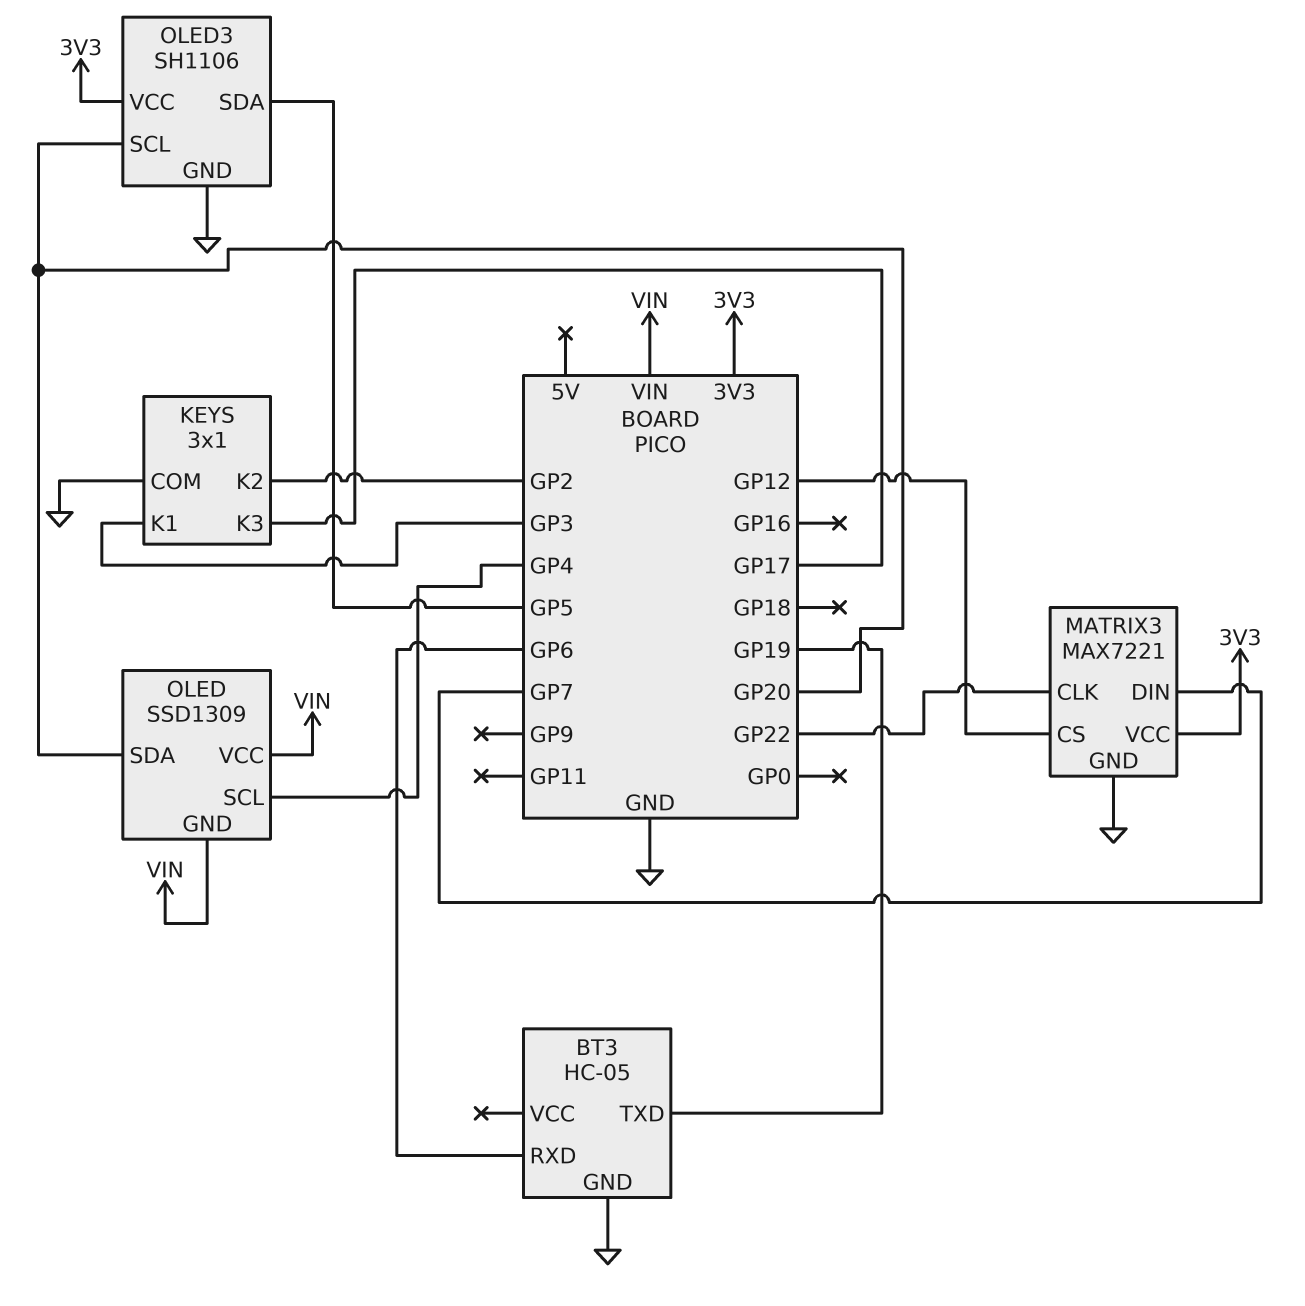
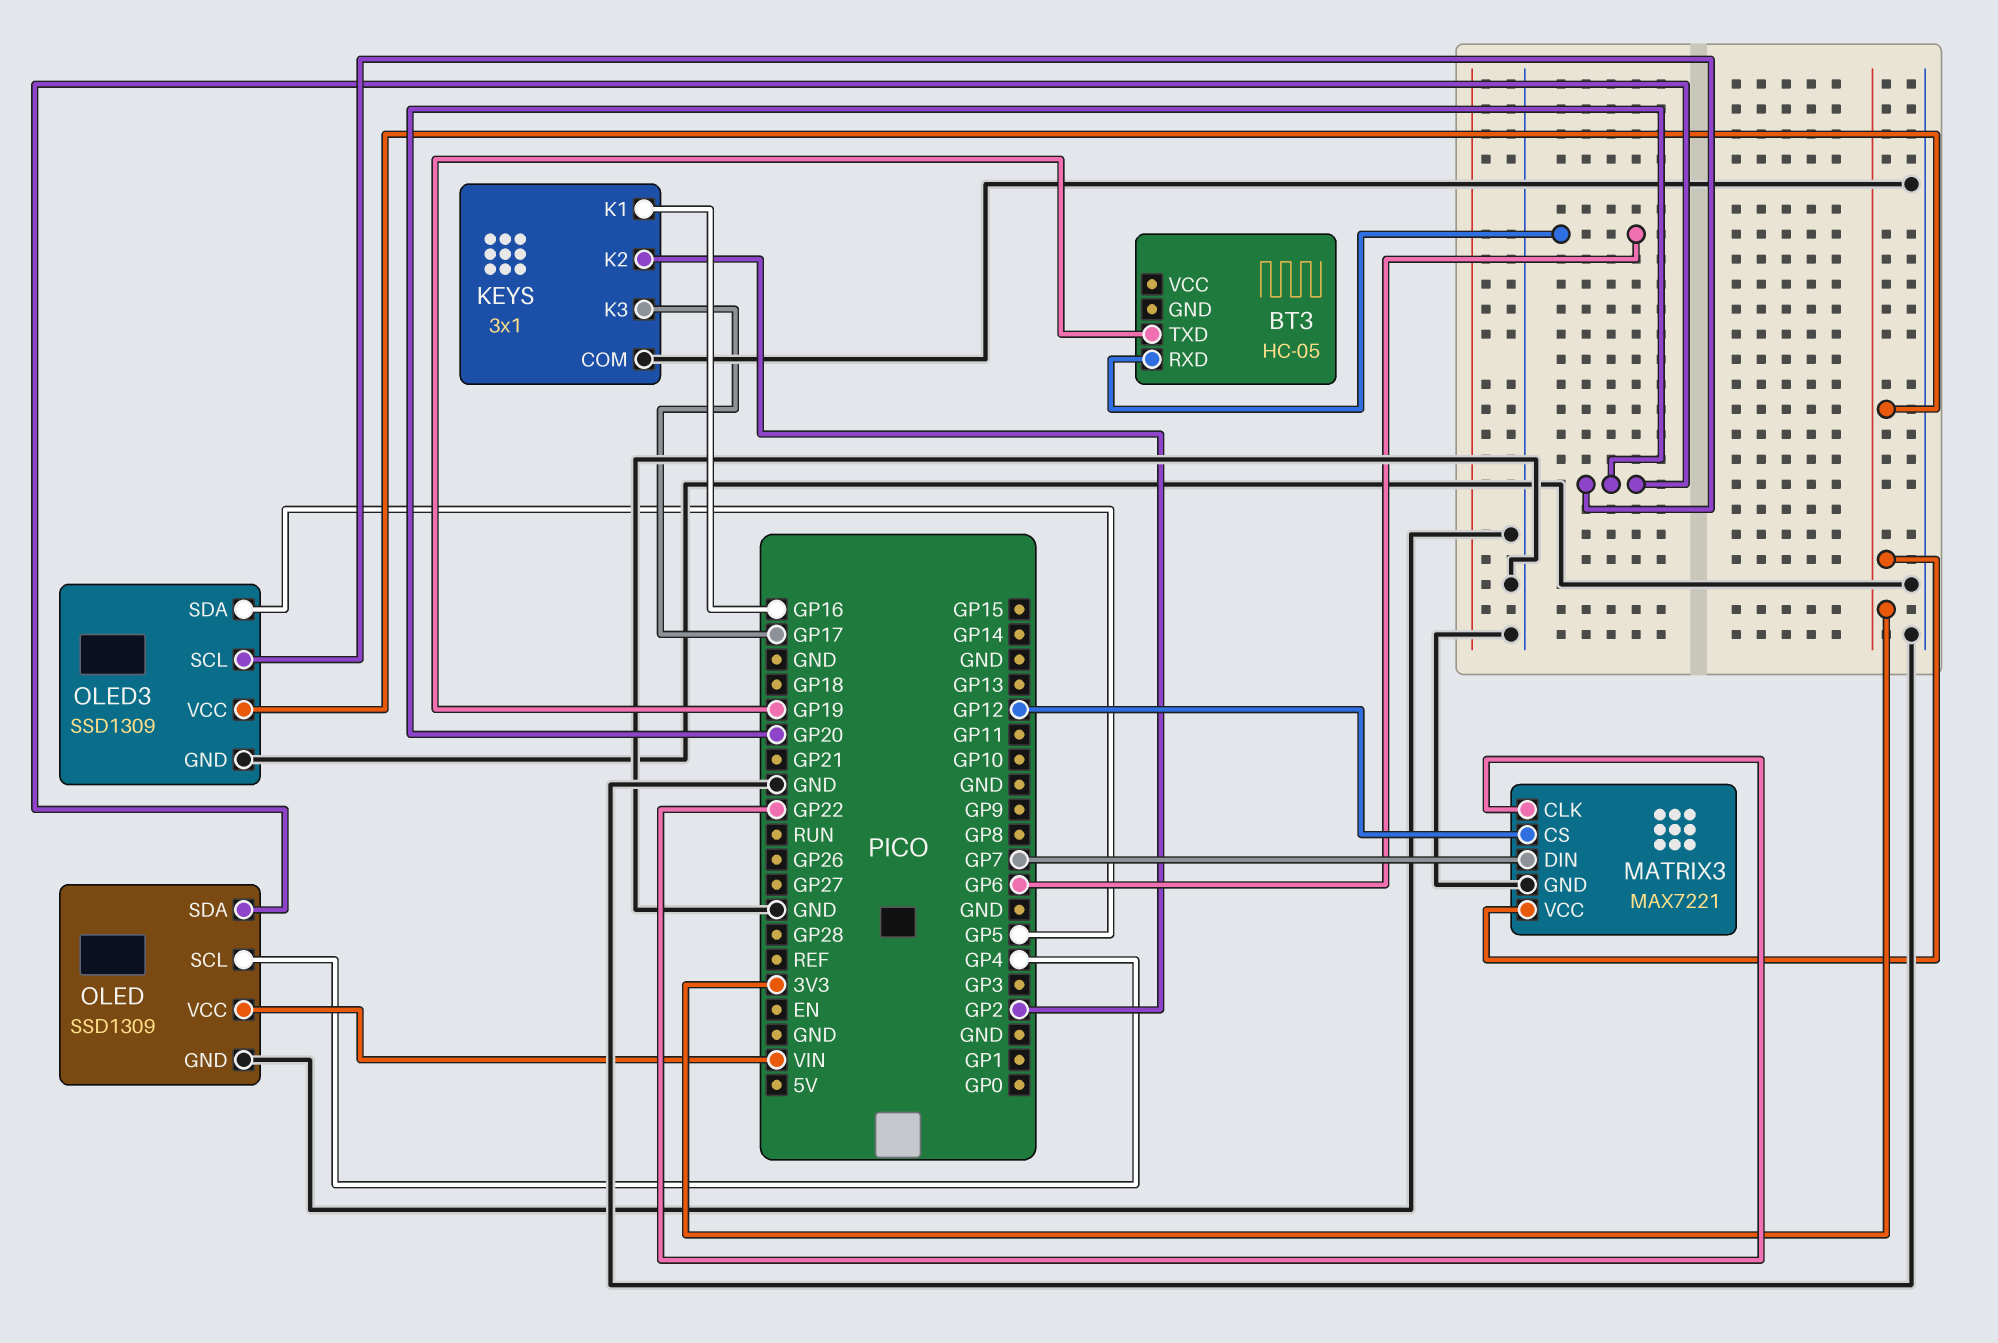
BT3 pin GND: GND -> none
KEYS pin K1: GP3 -> GP16
OLED pin GND: VIN -> GND
OLED3: SH1106 -> SSD1309

